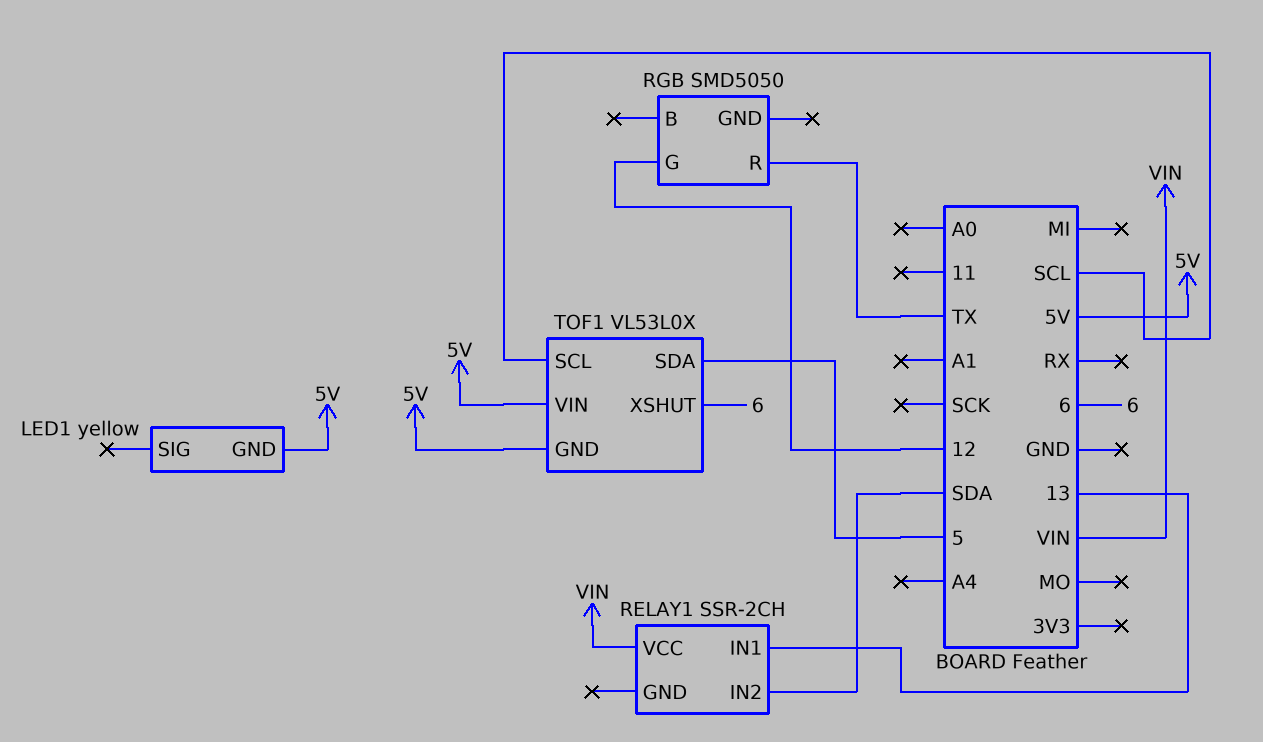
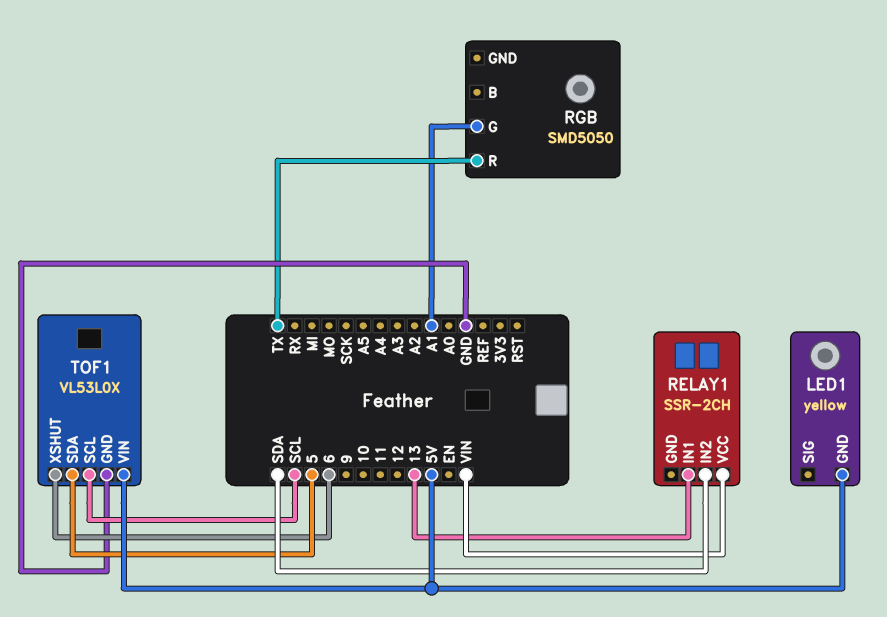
RGB pin G: 12 -> A1
TOF1 pin GND: 5V -> GND

